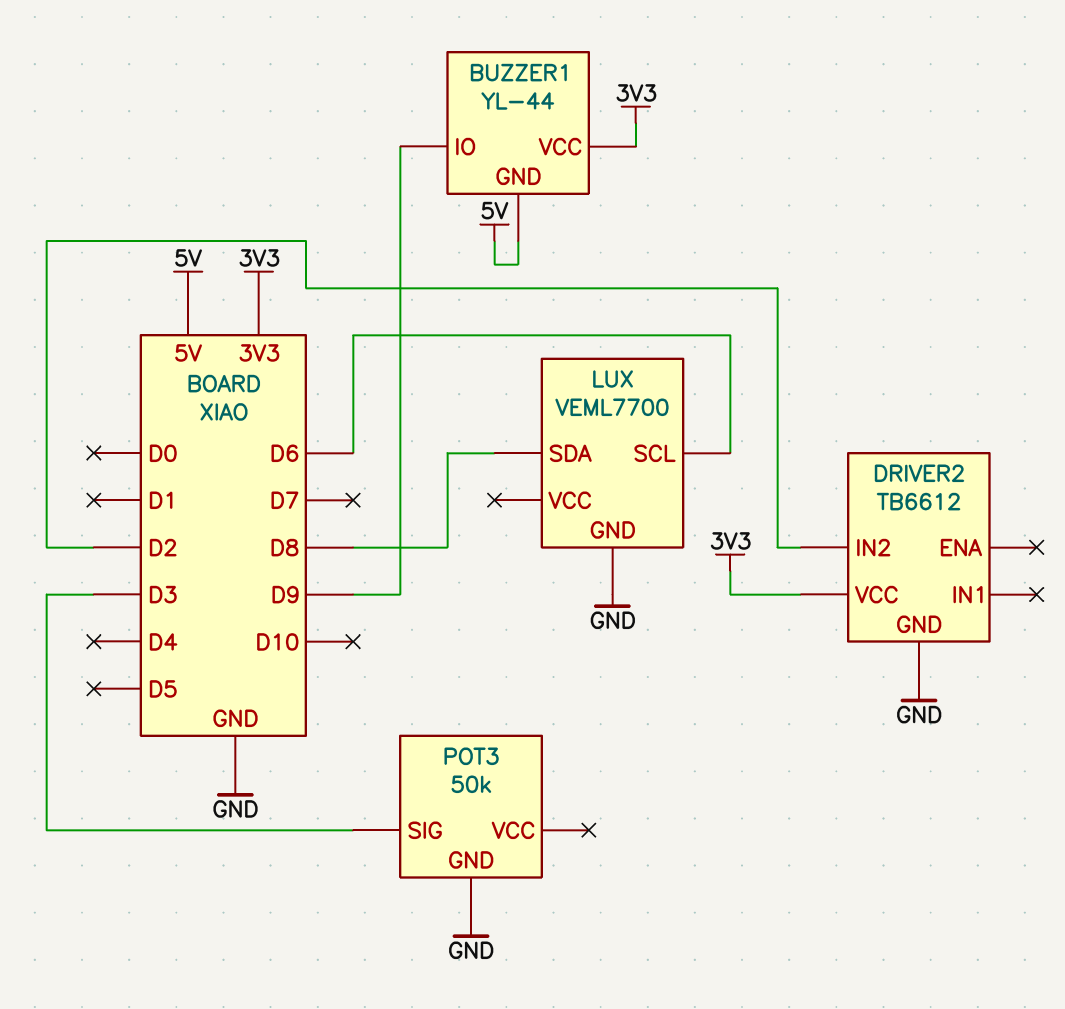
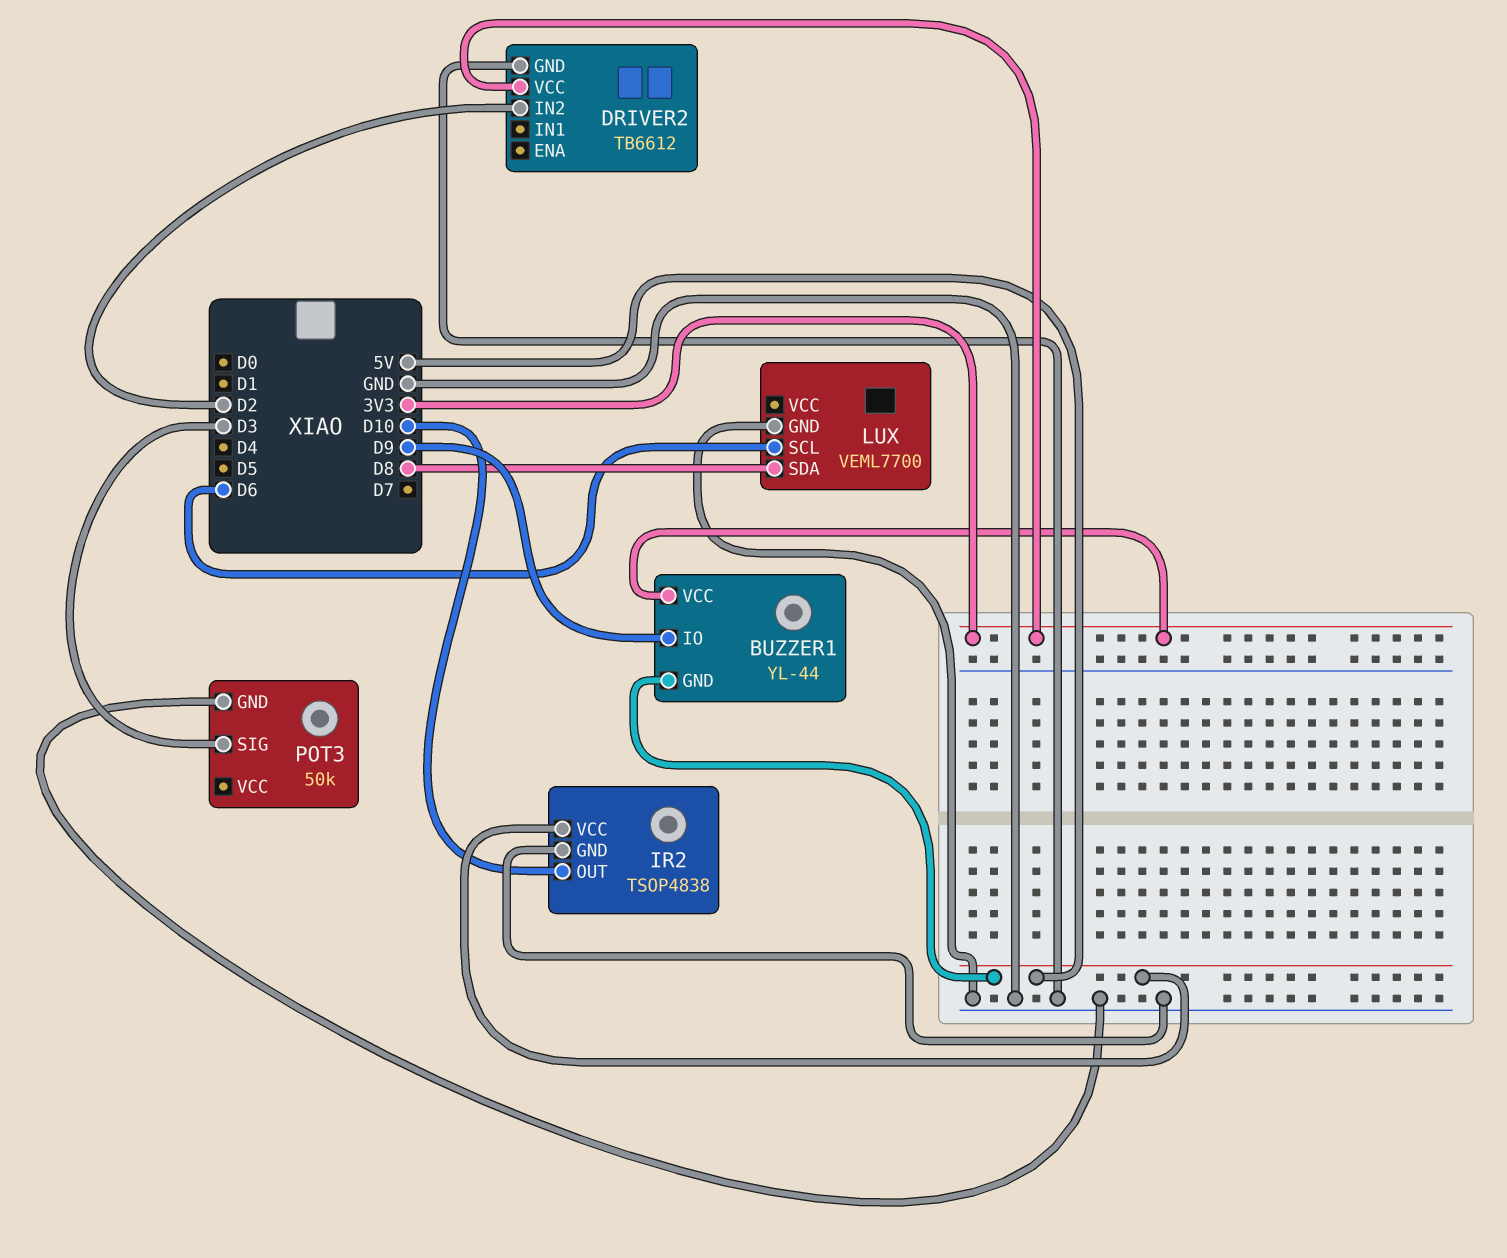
IR2: none -> TSOP4838
IR2 pin GND: none -> GND
IR2 pin OUT: none -> D10
IR2 pin VCC: none -> 5V

